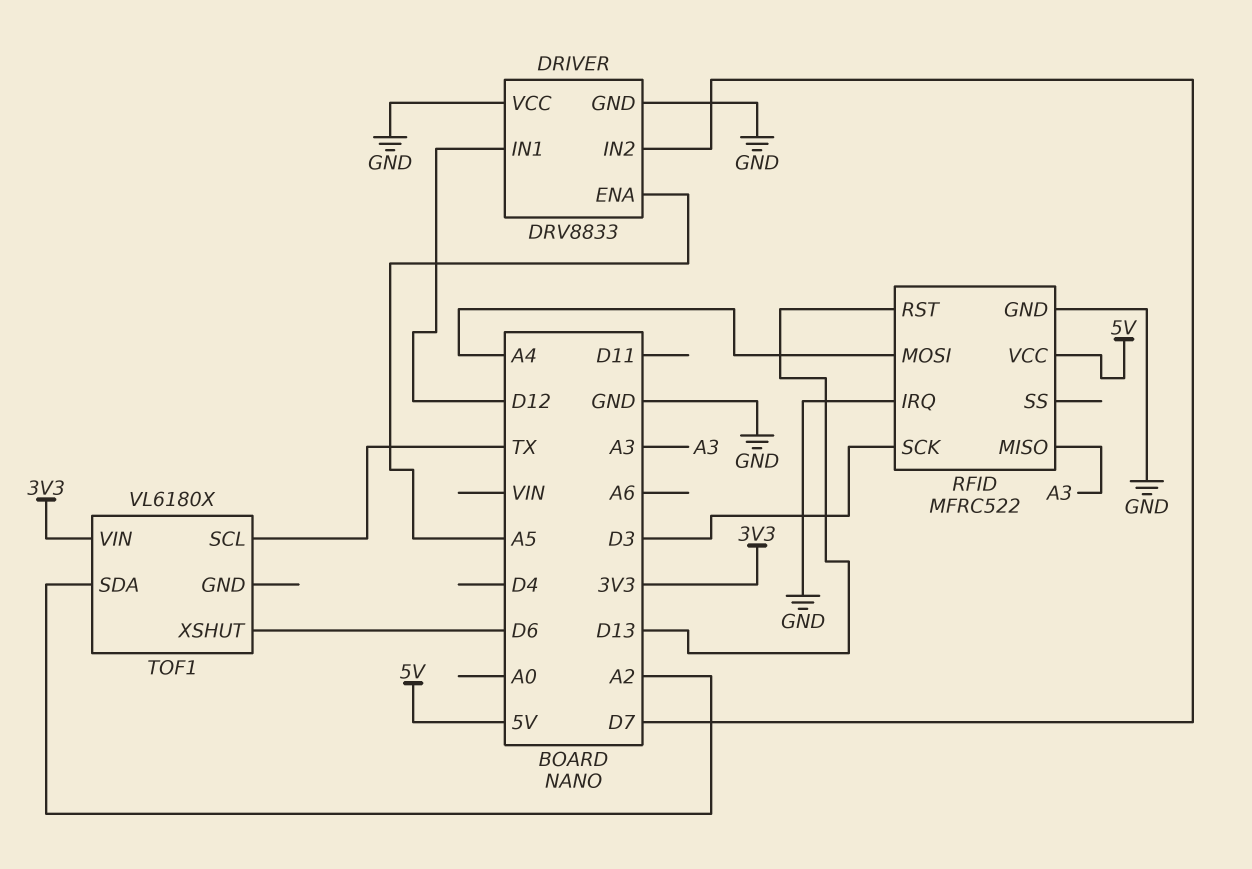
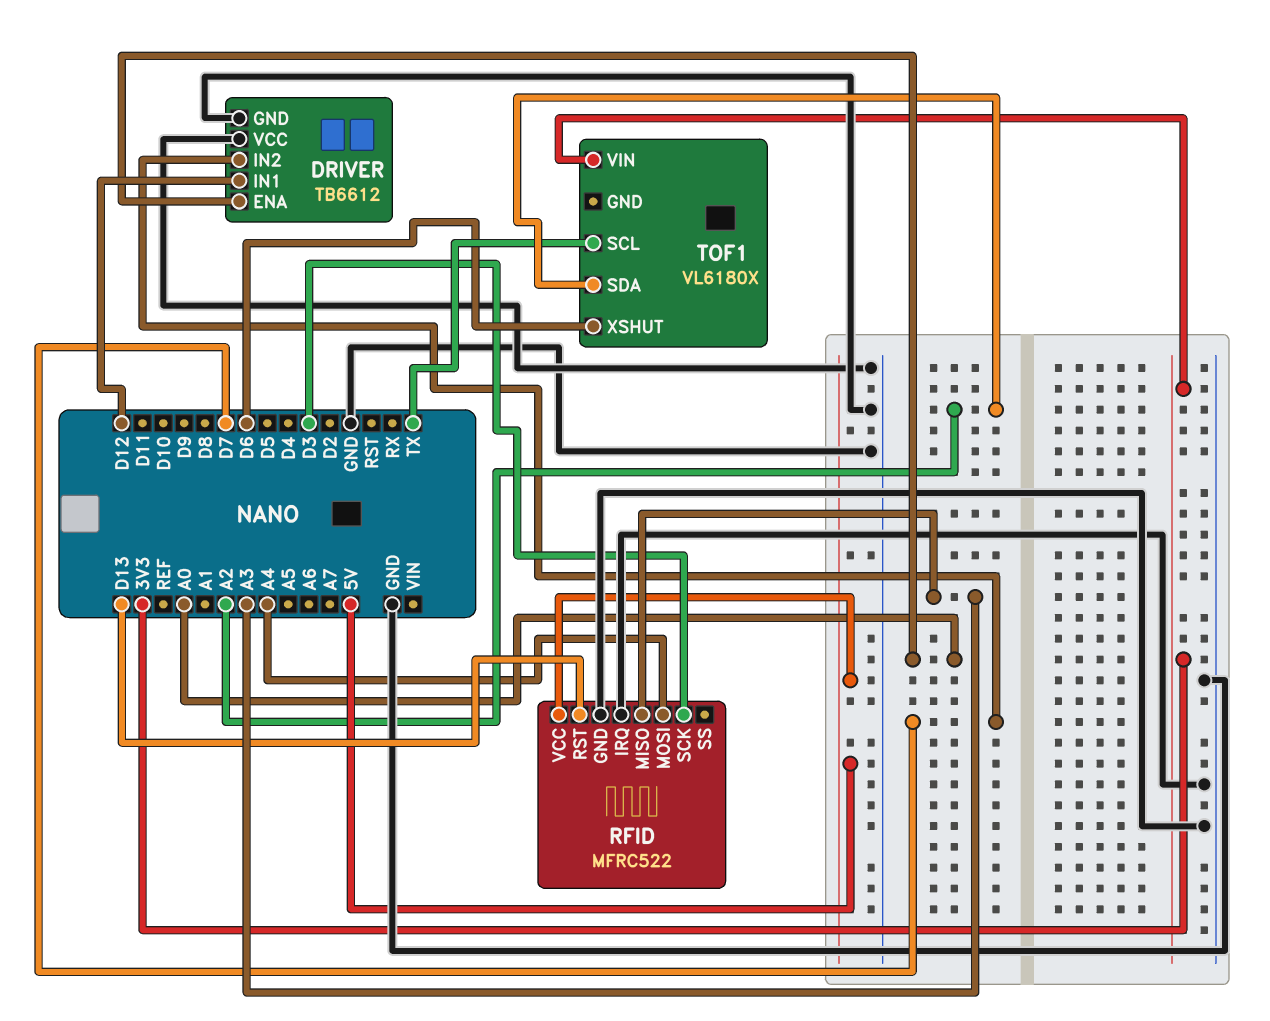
DRIVER: DRV8833 -> TB6612
DRIVER pin ENA: A5 -> A0

